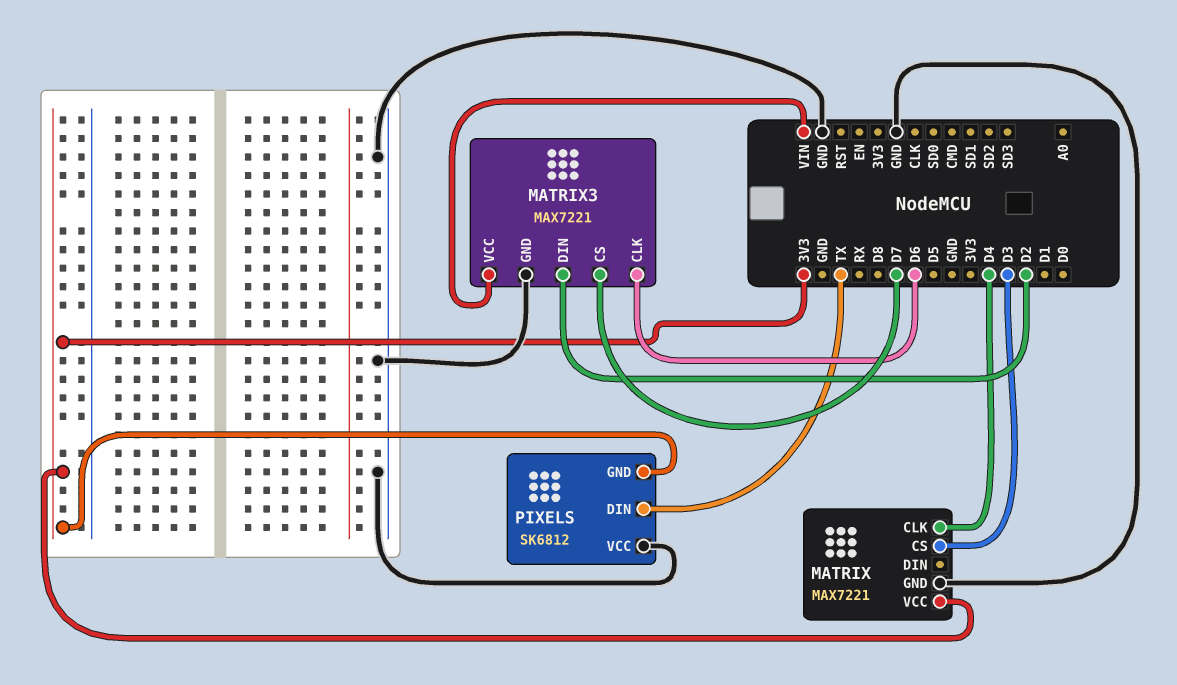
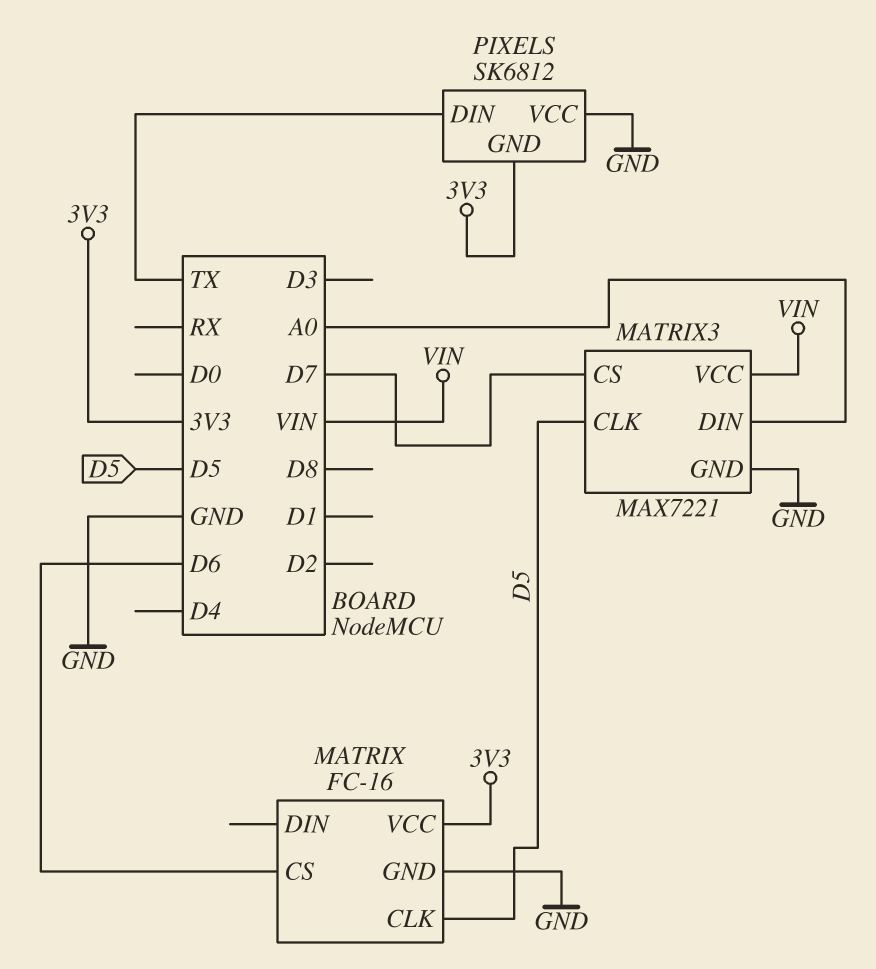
MATRIX: MAX7221 -> FC-16
MATRIX pin CLK: D4 -> D5
MATRIX pin CS: D3 -> D6
MATRIX3 pin CLK: D6 -> D5
MATRIX3 pin DIN: D2 -> A0

